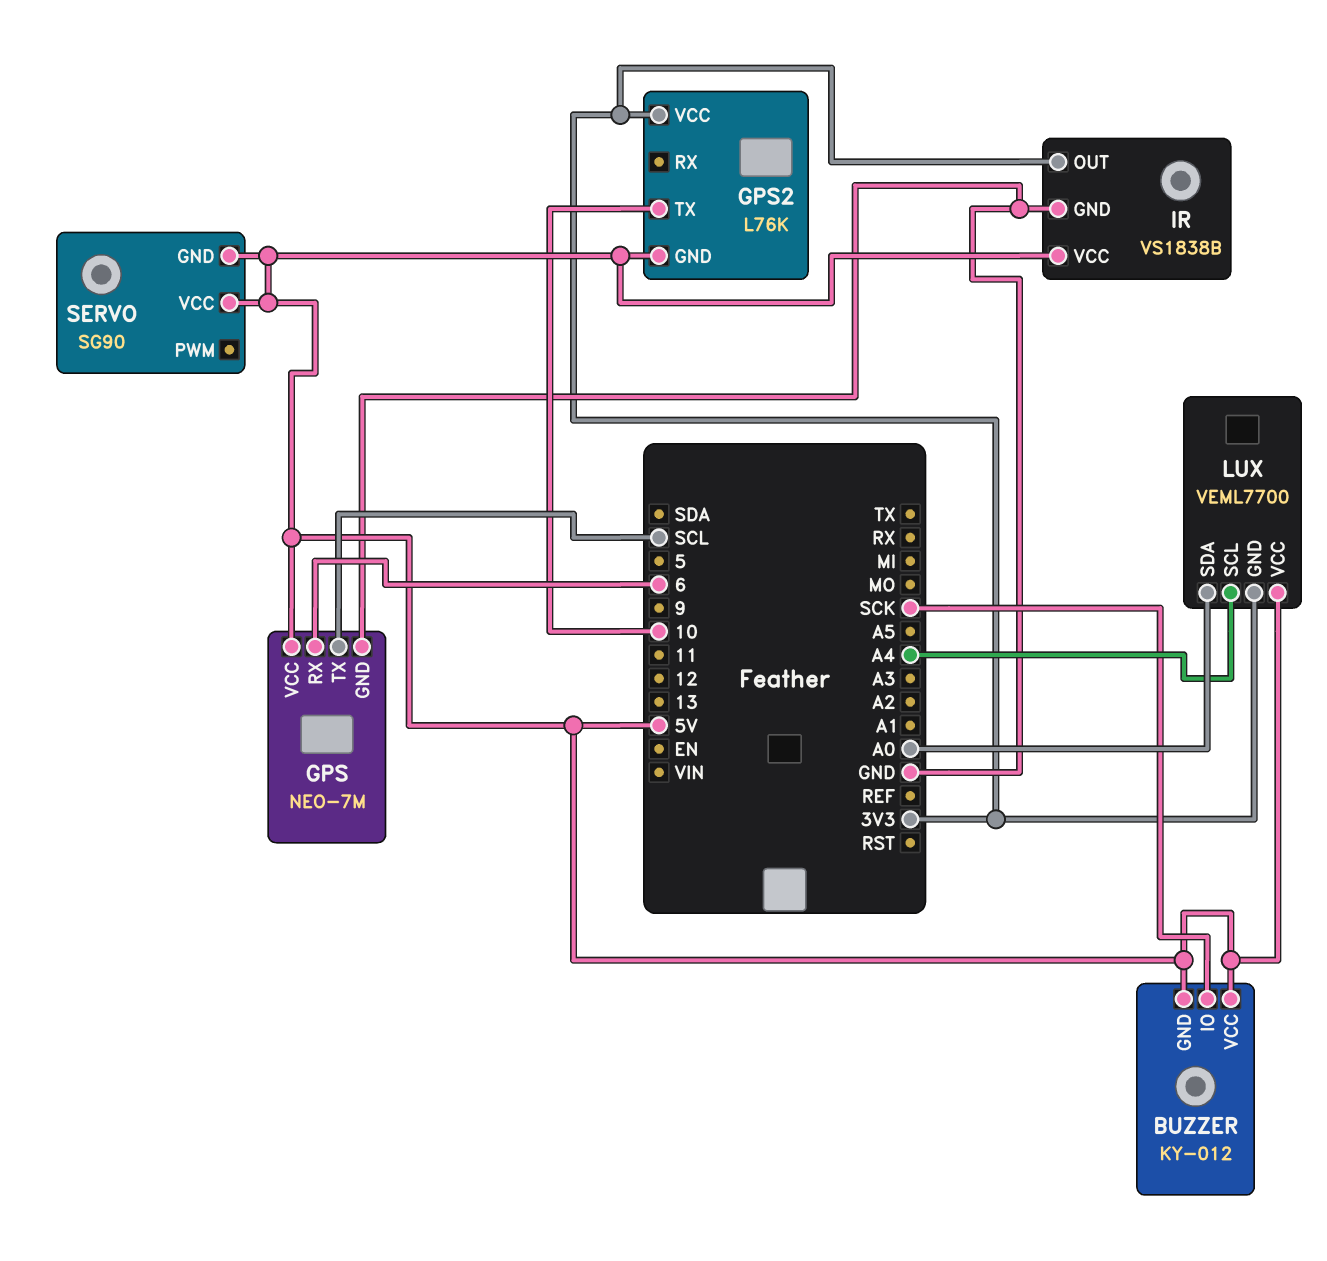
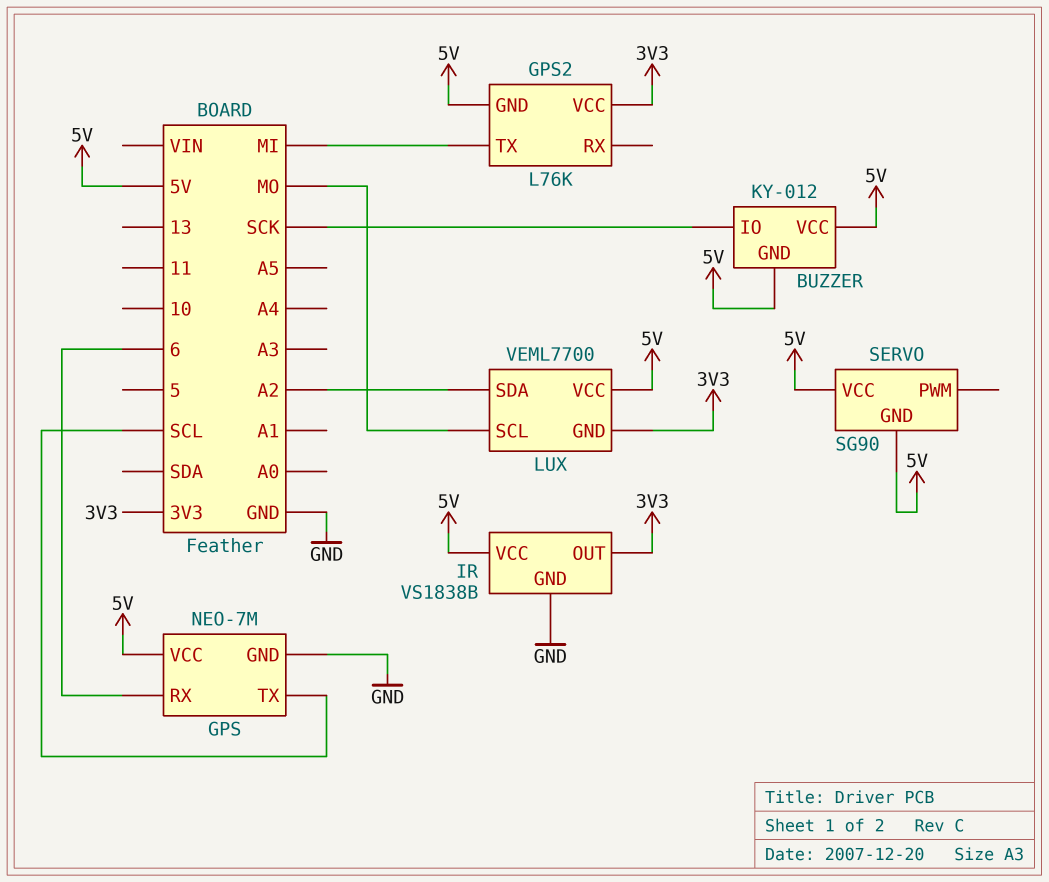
GPS2 pin TX: 10 -> MI
LUX pin SCL: A4 -> MO
LUX pin SDA: A0 -> A2

